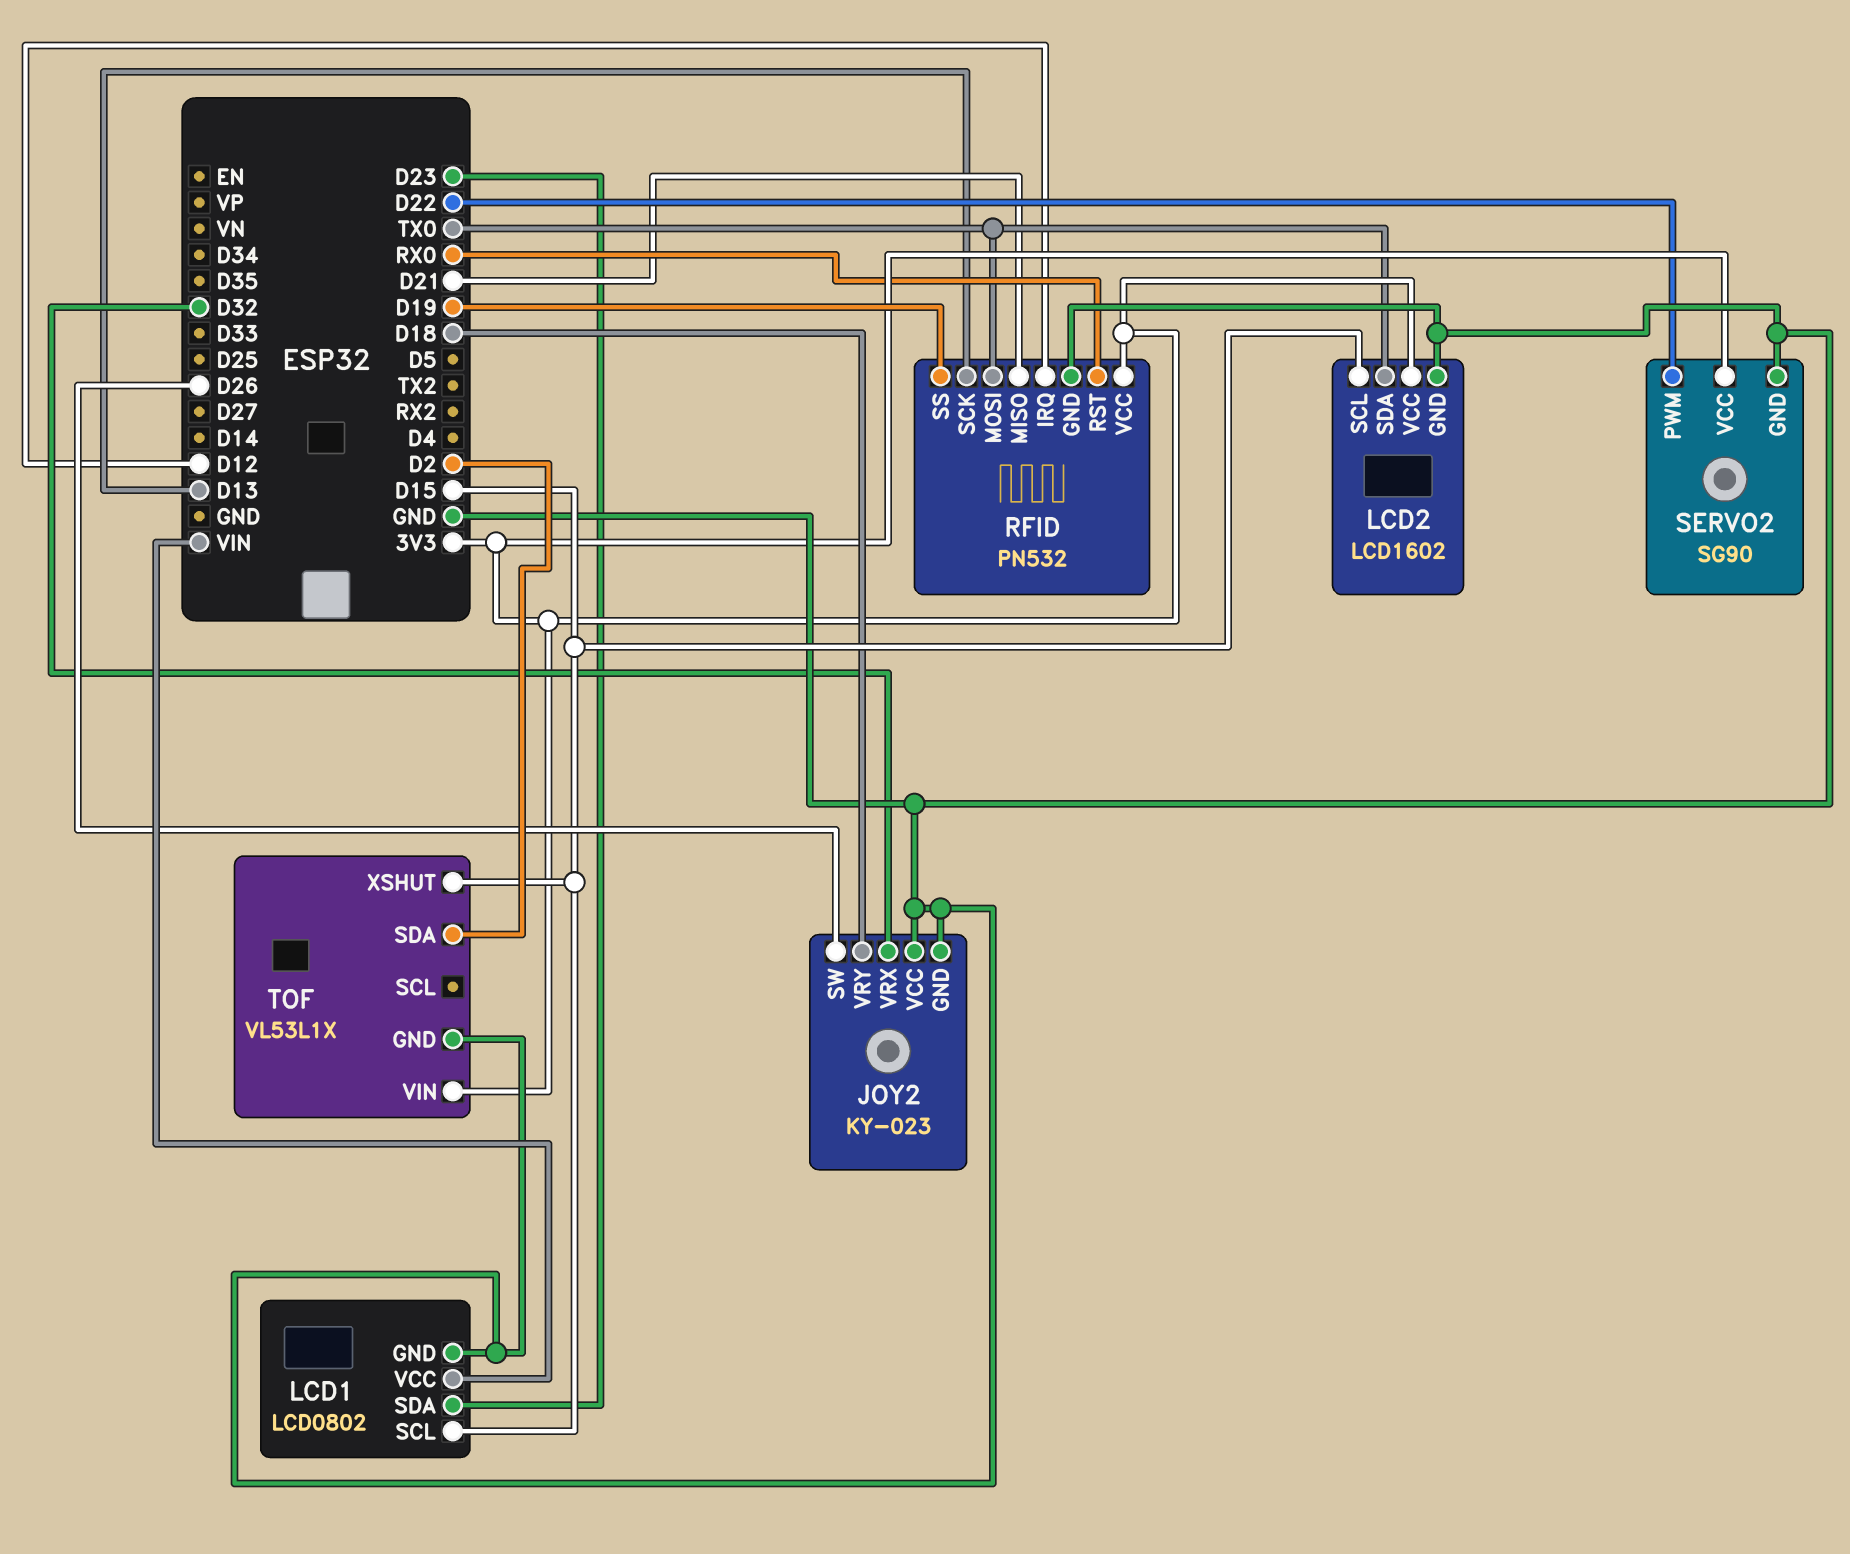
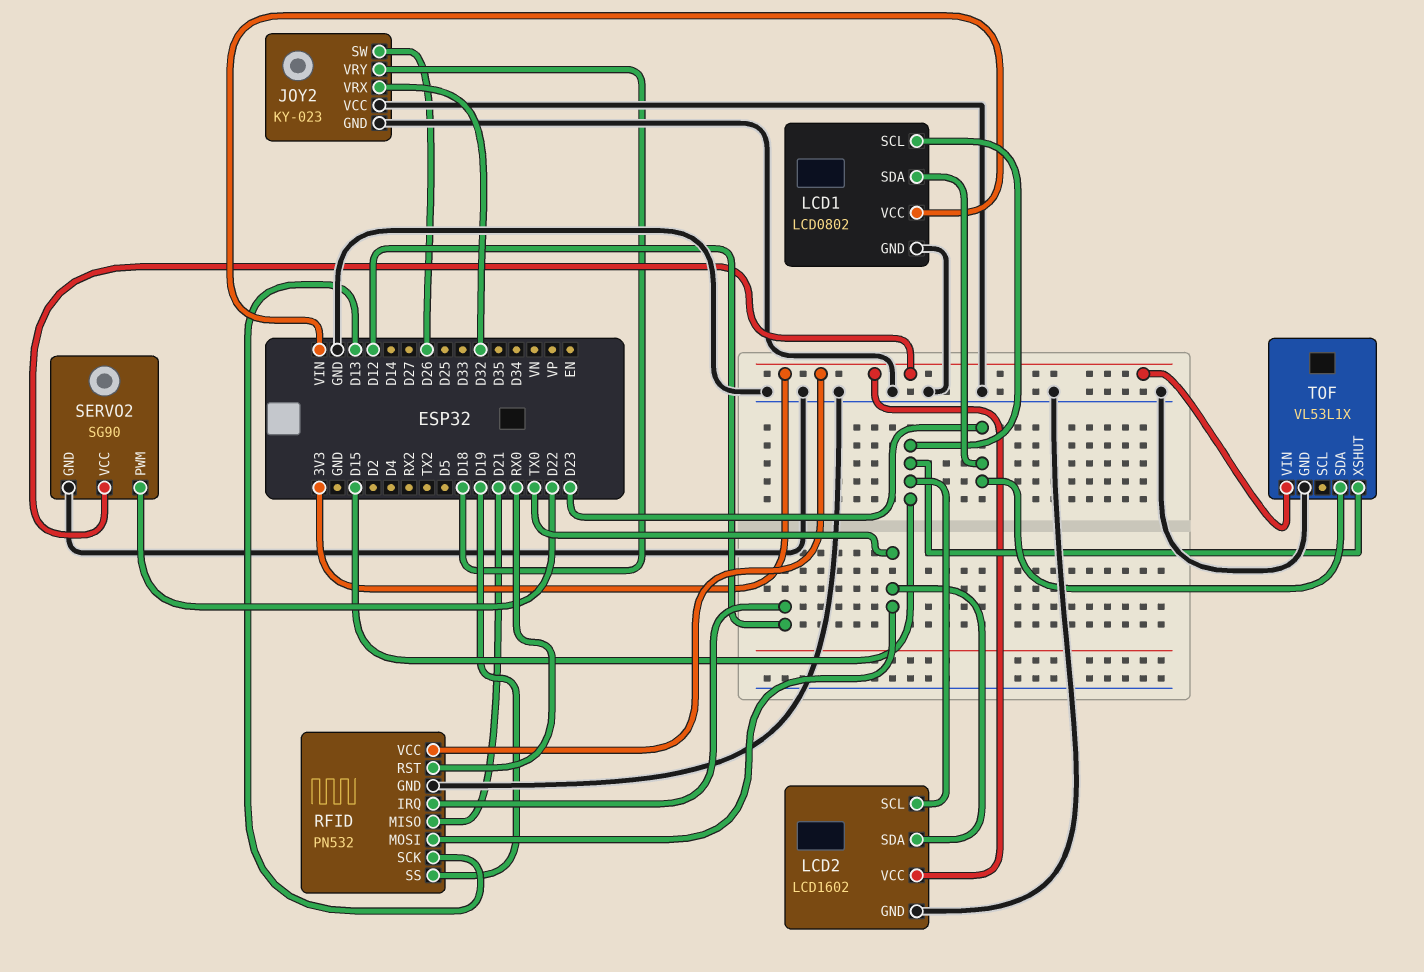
TOF pin SDA: D2 -> D23

